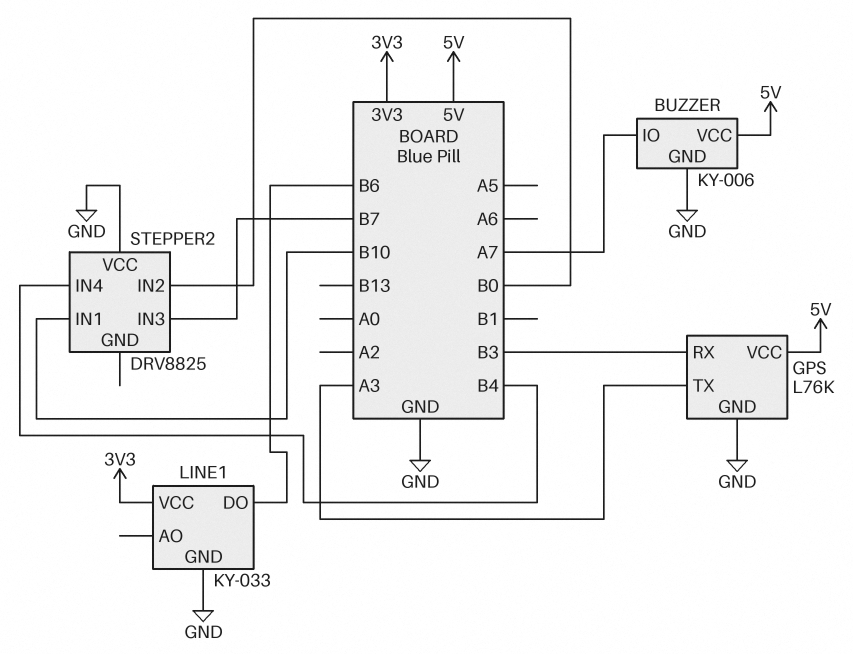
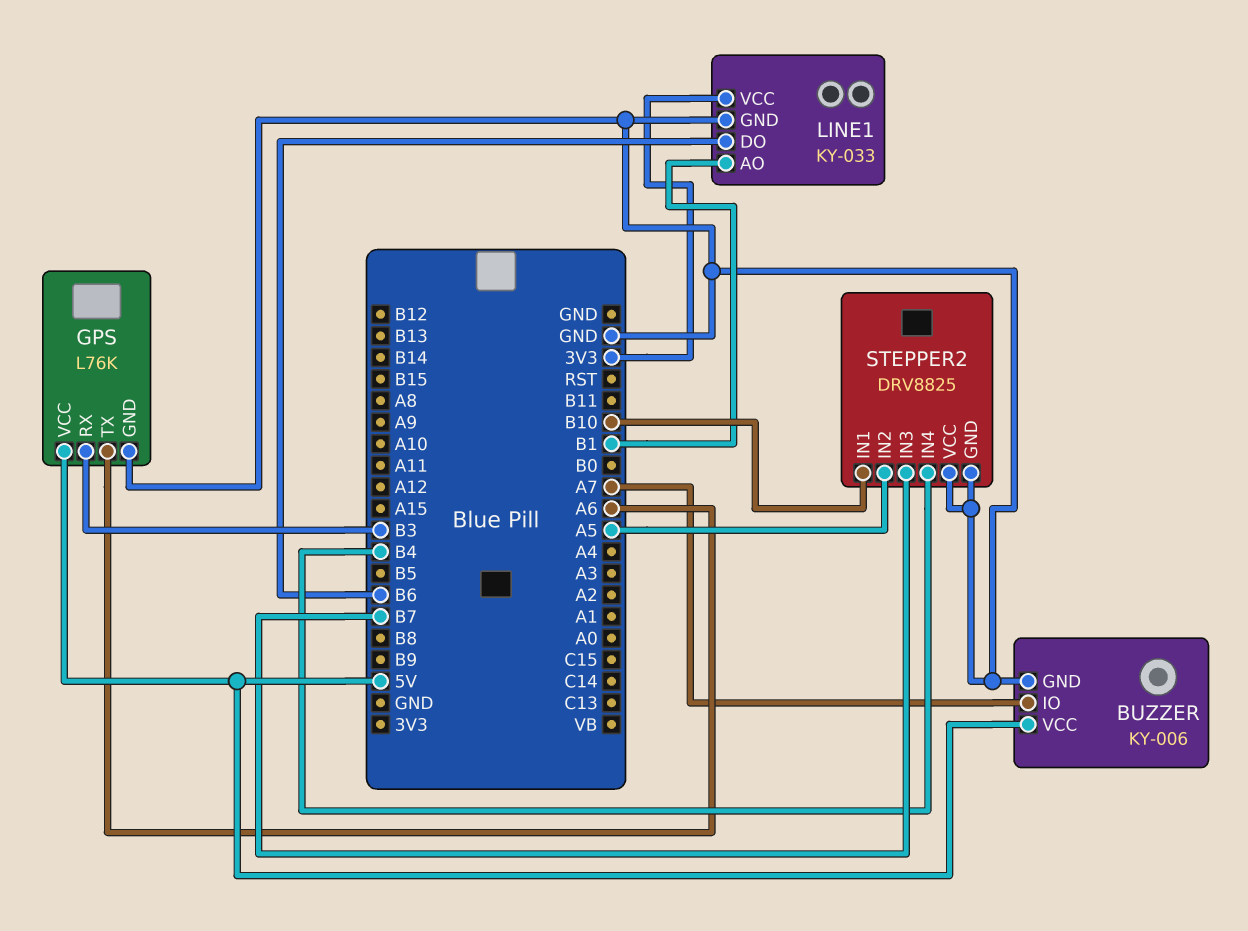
GPS pin TX: A3 -> A6
LINE1 pin AO: none -> B1
STEPPER2 pin GND: none -> GND
STEPPER2 pin IN2: B0 -> A5

